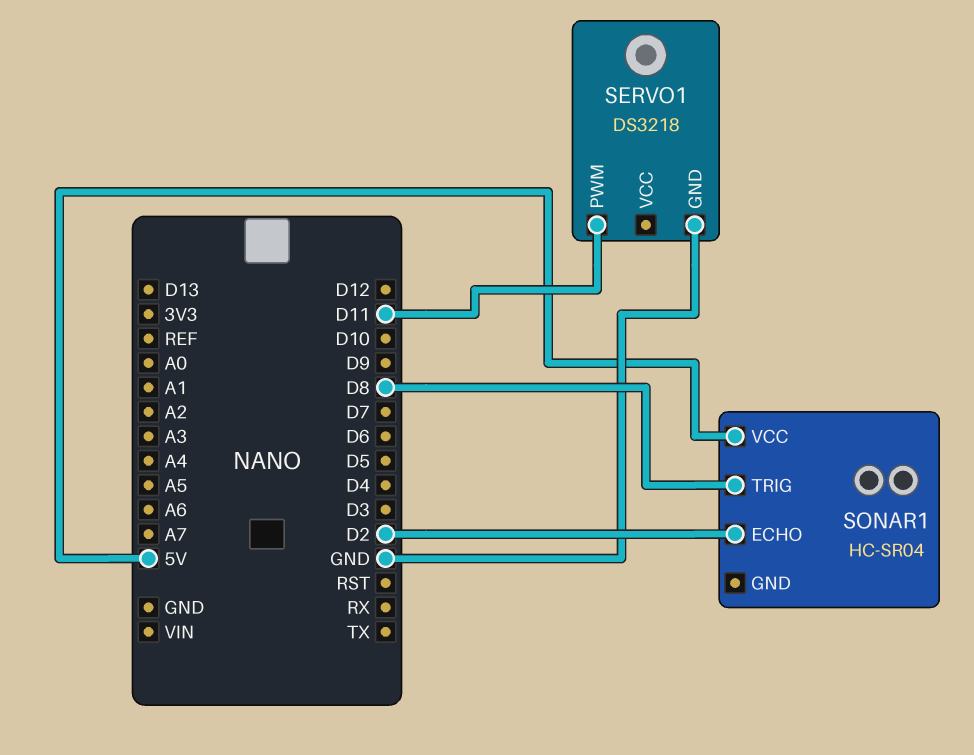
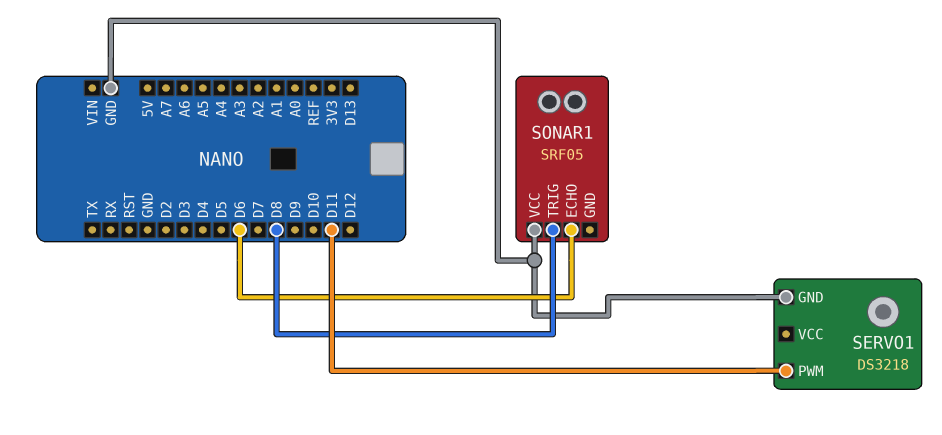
SONAR1: HC-SR04 -> SRF05
SONAR1 pin ECHO: D2 -> D6
SONAR1 pin VCC: 5V -> GND

